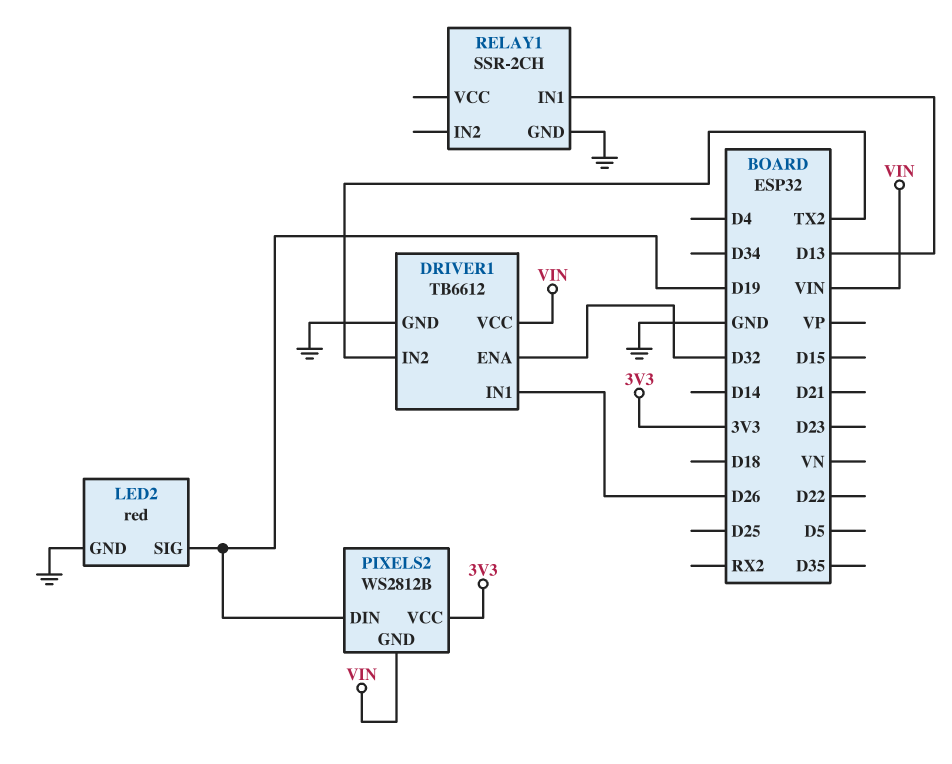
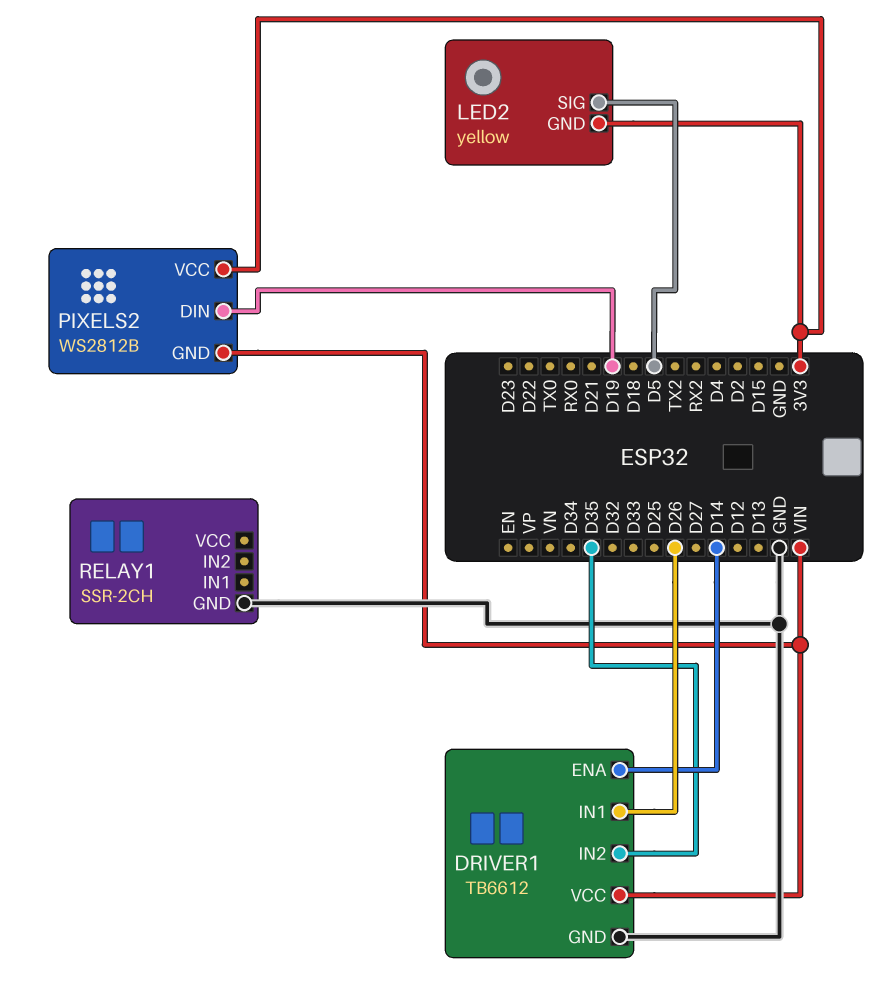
DRIVER1 pin ENA: D32 -> D14
DRIVER1 pin IN2: TX2 -> D35
LED2: red -> yellow
LED2 pin GND: GND -> 3V3
LED2 pin SIG: D19 -> D5
RELAY1 pin IN1: D13 -> none

